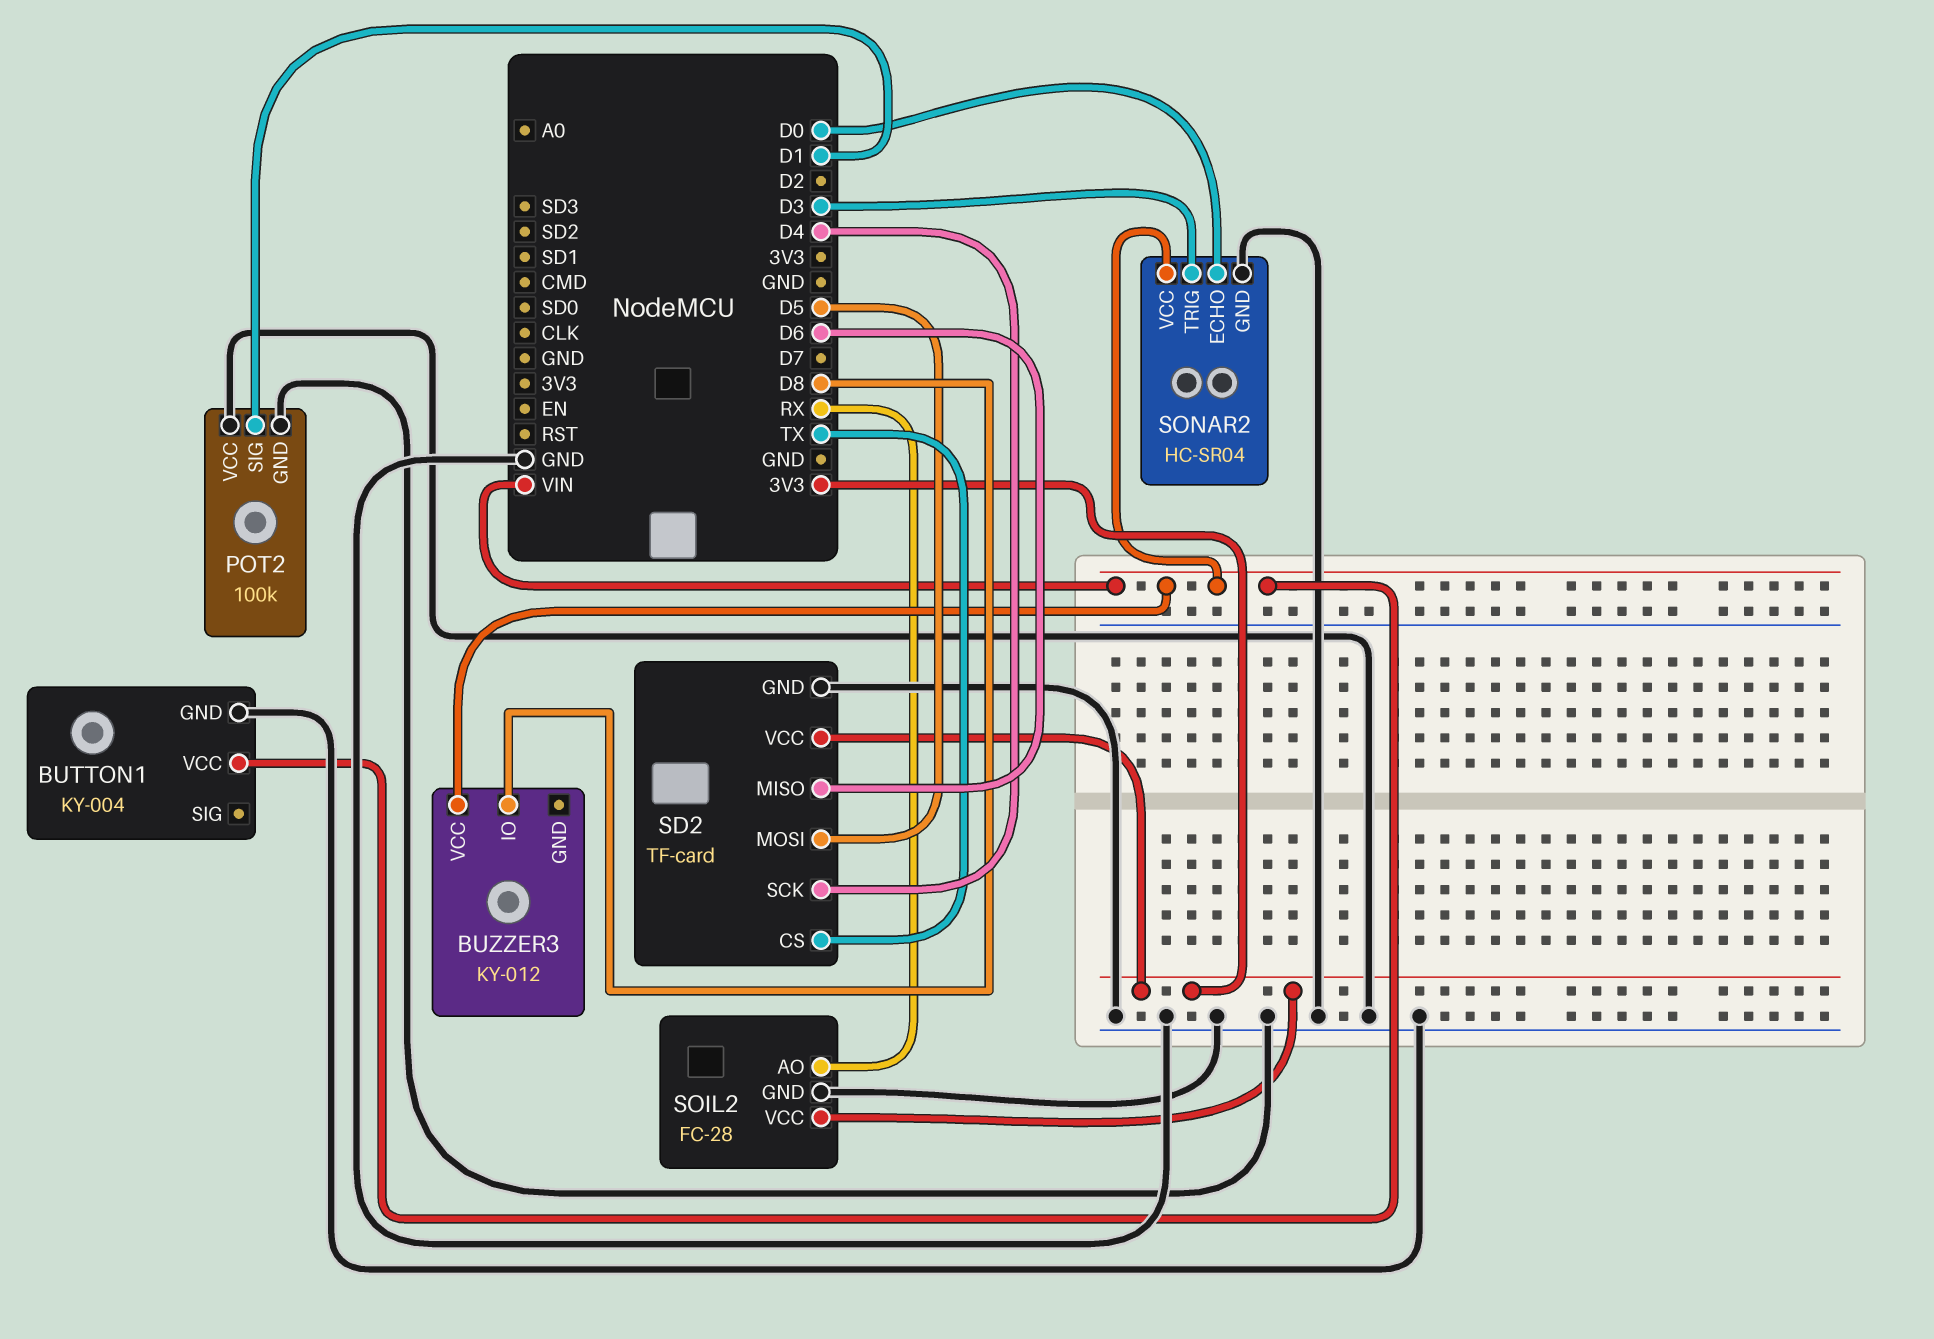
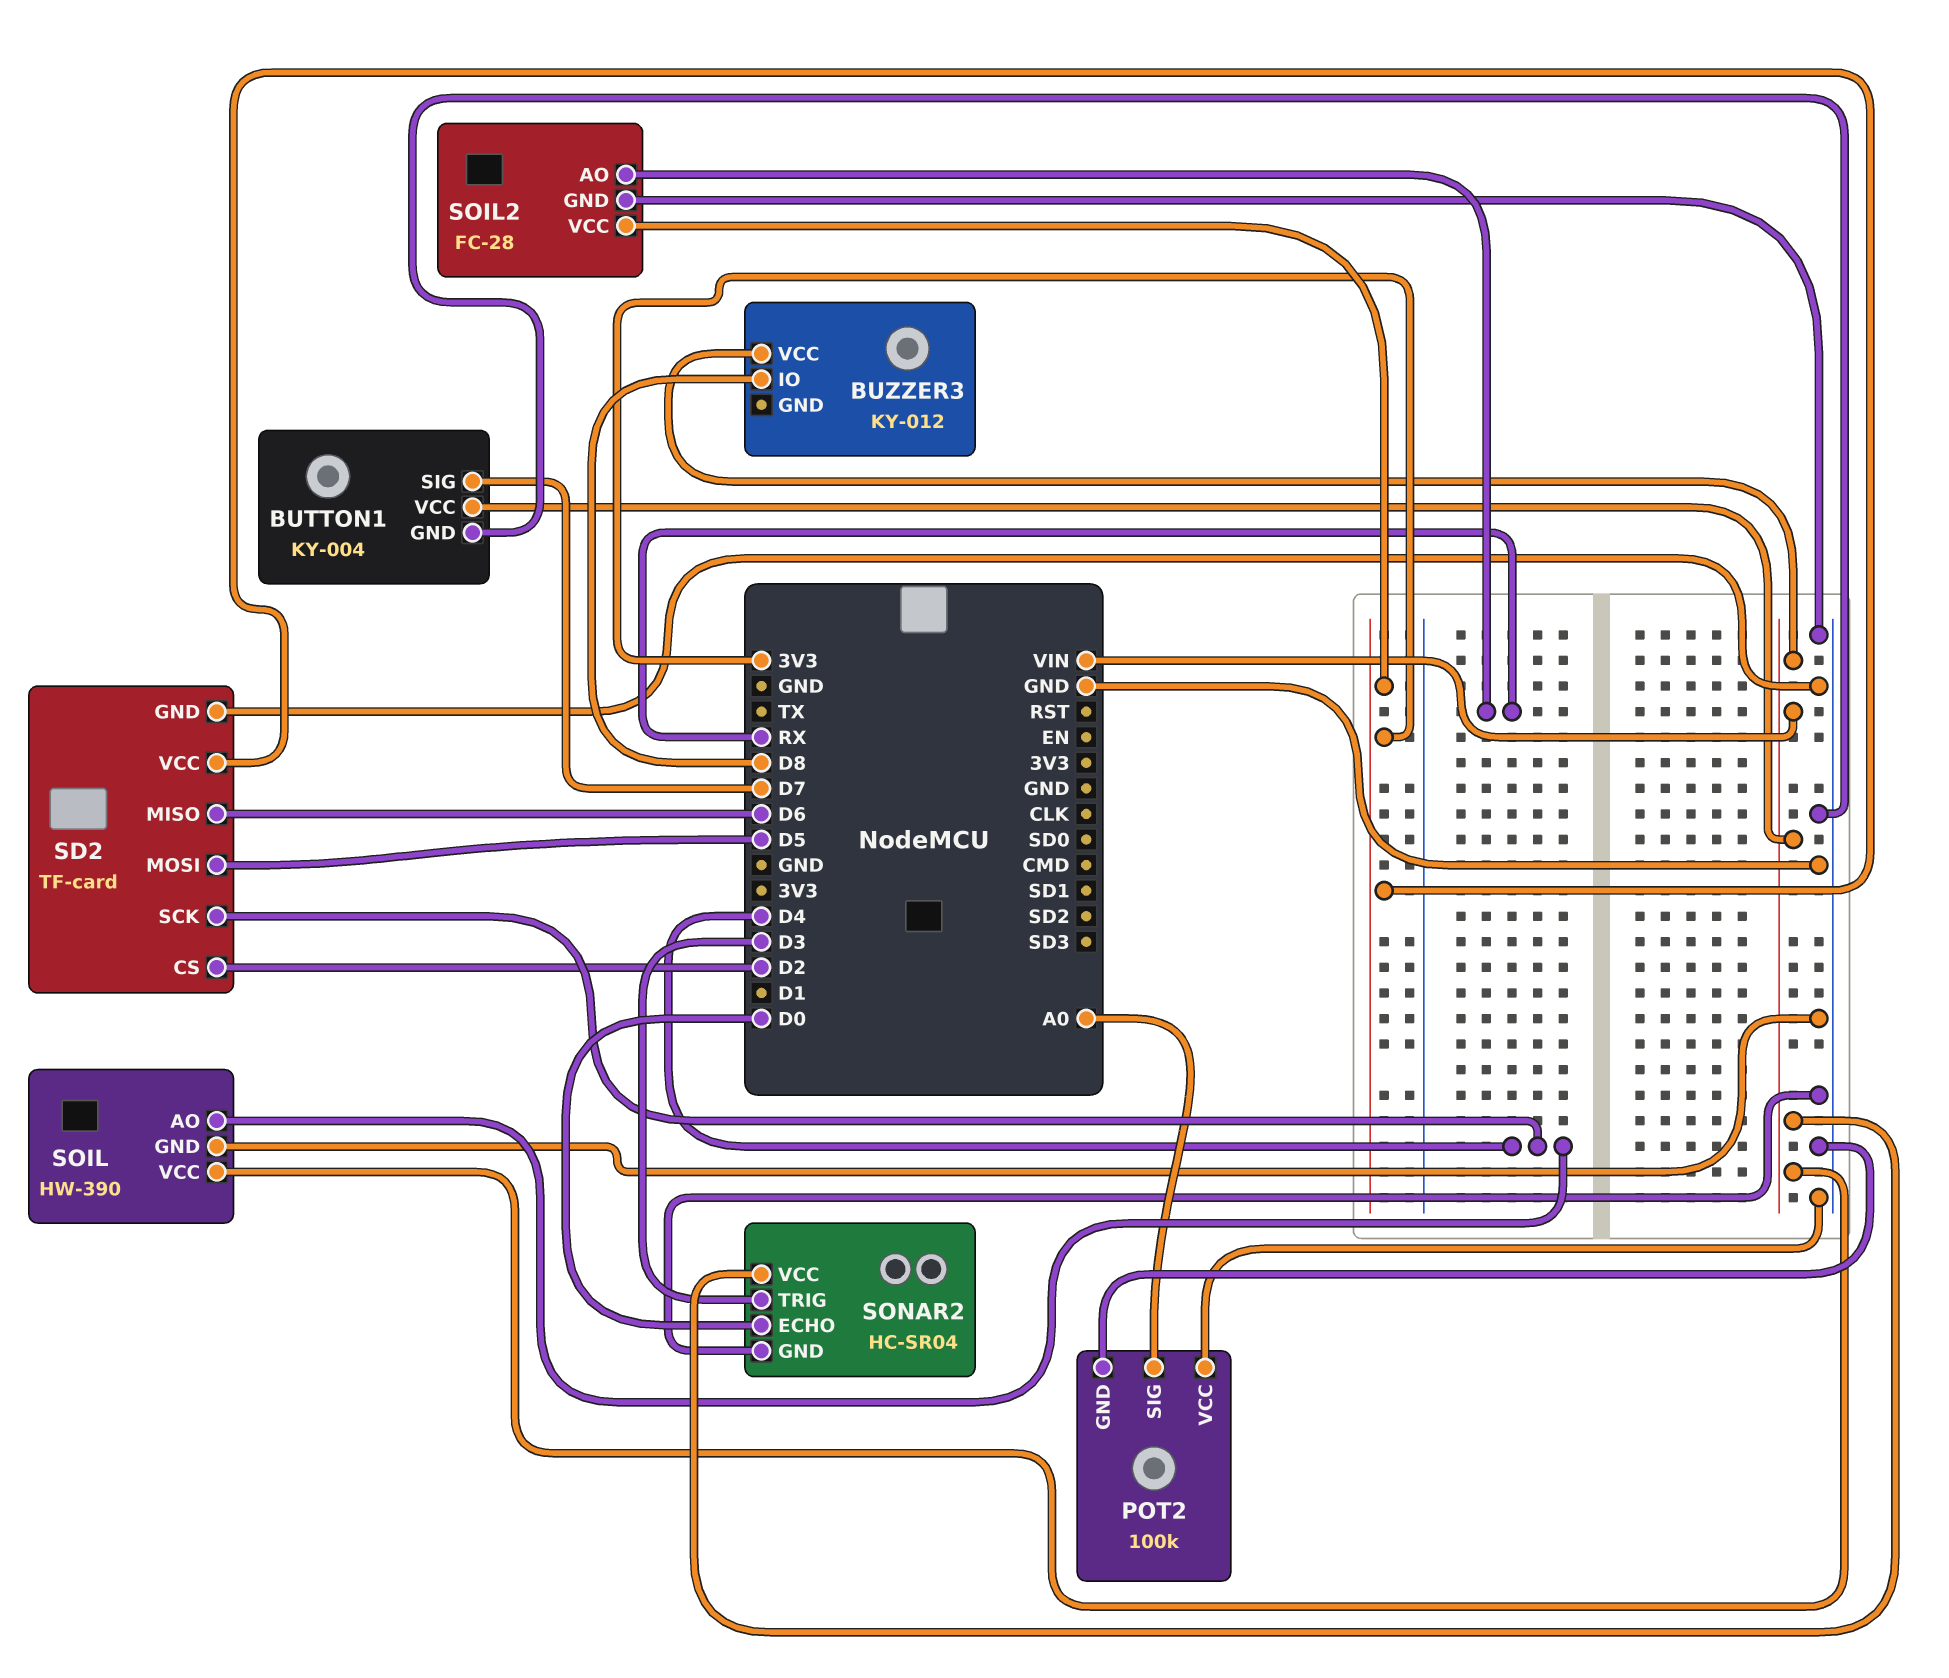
BUTTON1 pin SIG: none -> D7
POT2 pin SIG: D1 -> A0
SD2 pin CS: TX -> D2
SOIL: none -> HW-390
SOIL pin AO: none -> D4
SOIL pin GND: none -> GND
SOIL pin VCC: none -> VIN

